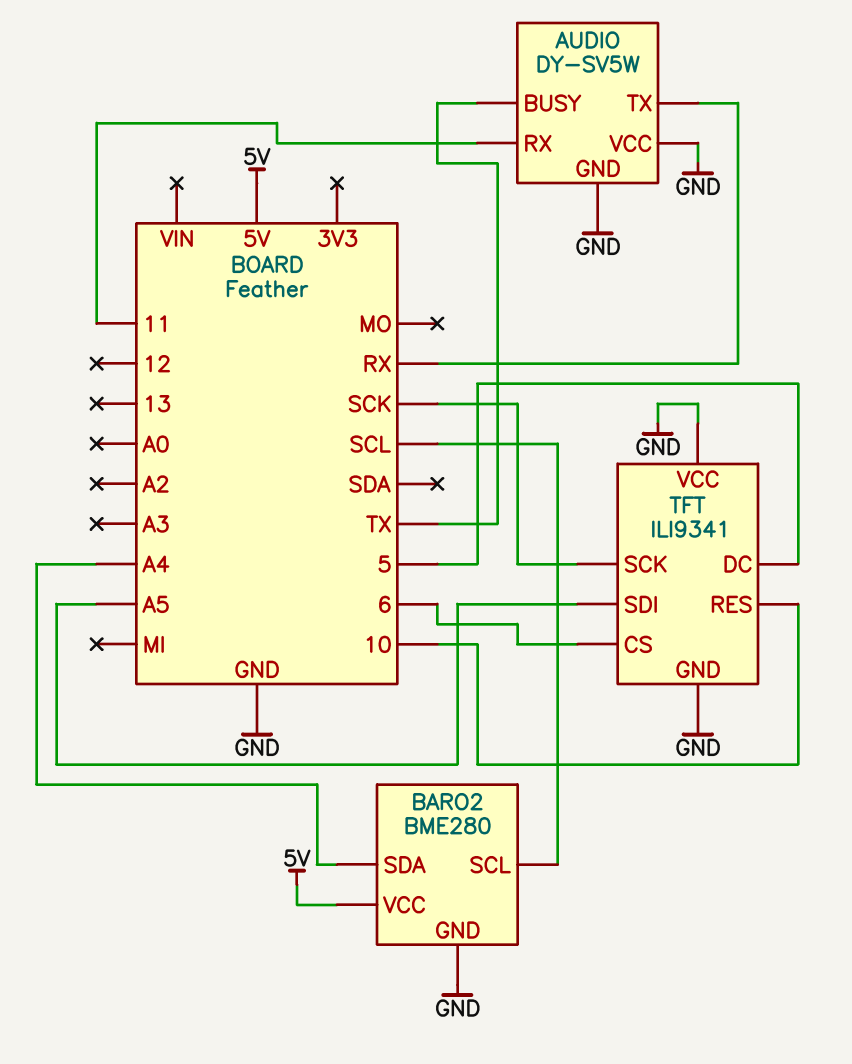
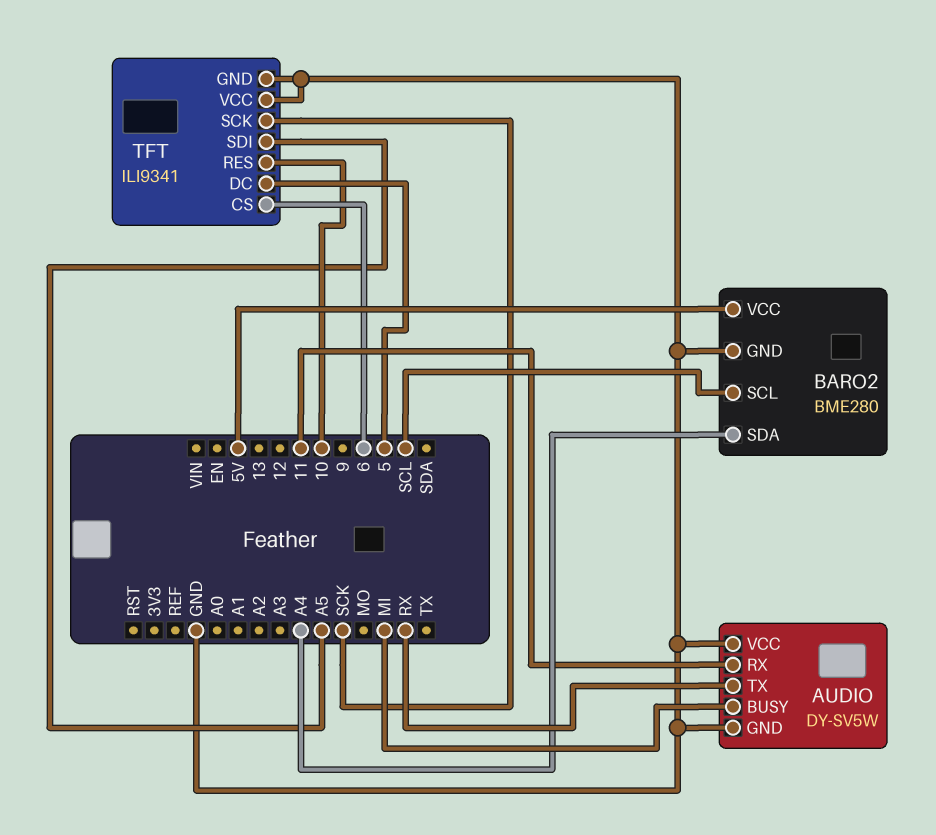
AUDIO pin BUSY: TX -> MI

